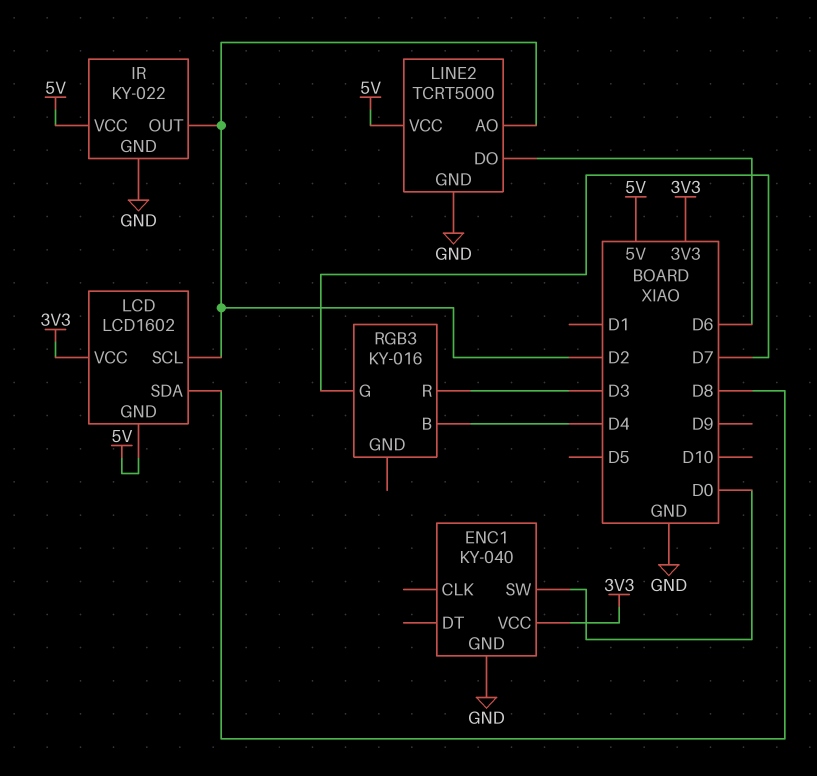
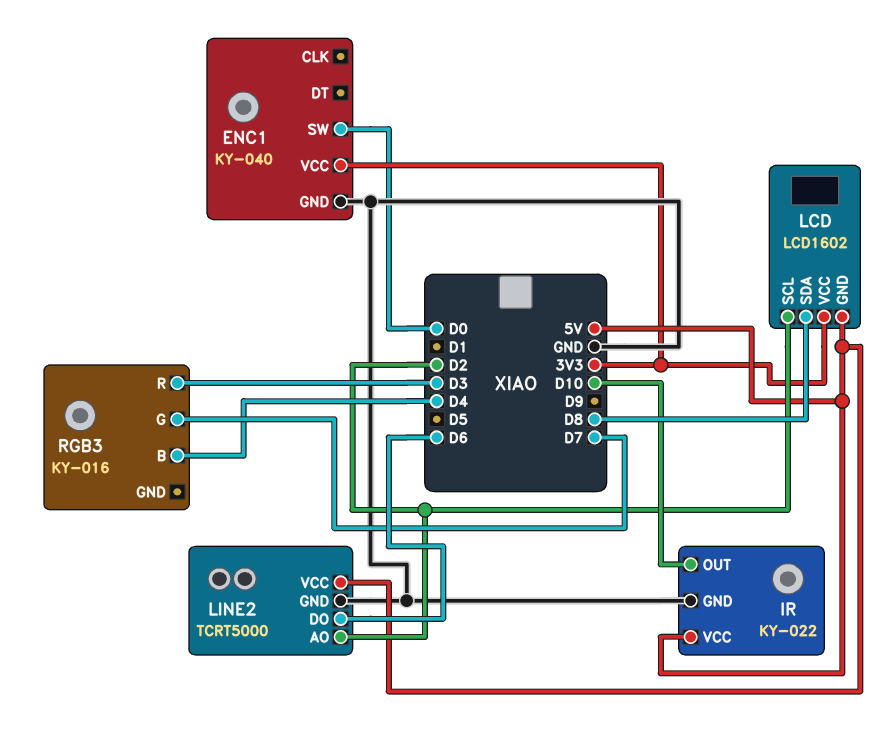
IR pin OUT: D2 -> D10

